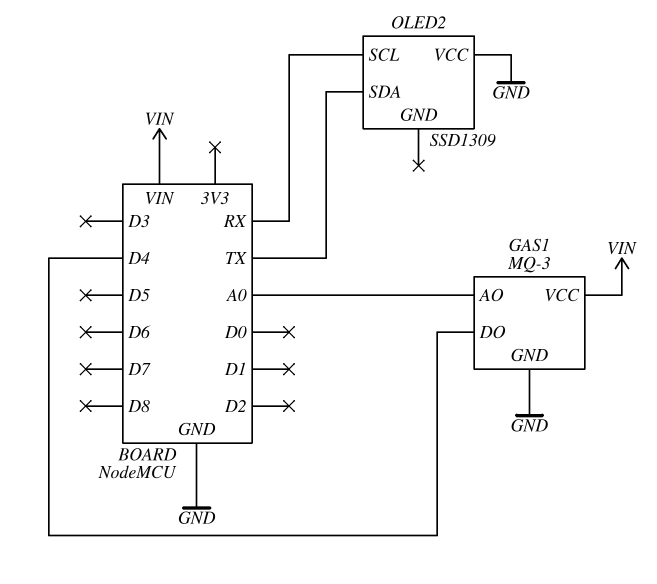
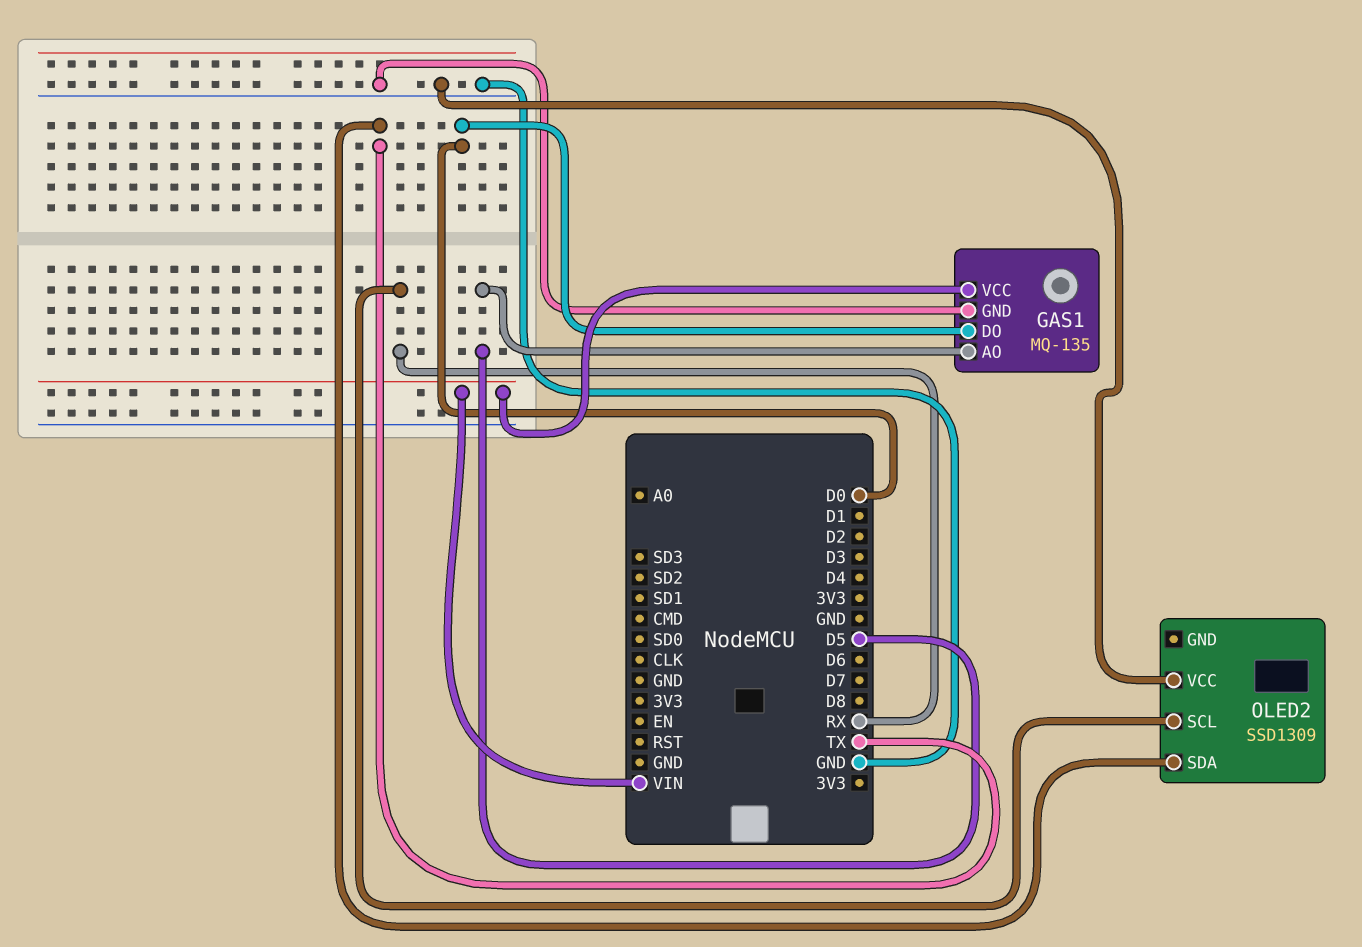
GAS1: MQ-3 -> MQ-135
GAS1 pin AO: A0 -> D5
GAS1 pin DO: D4 -> D0

